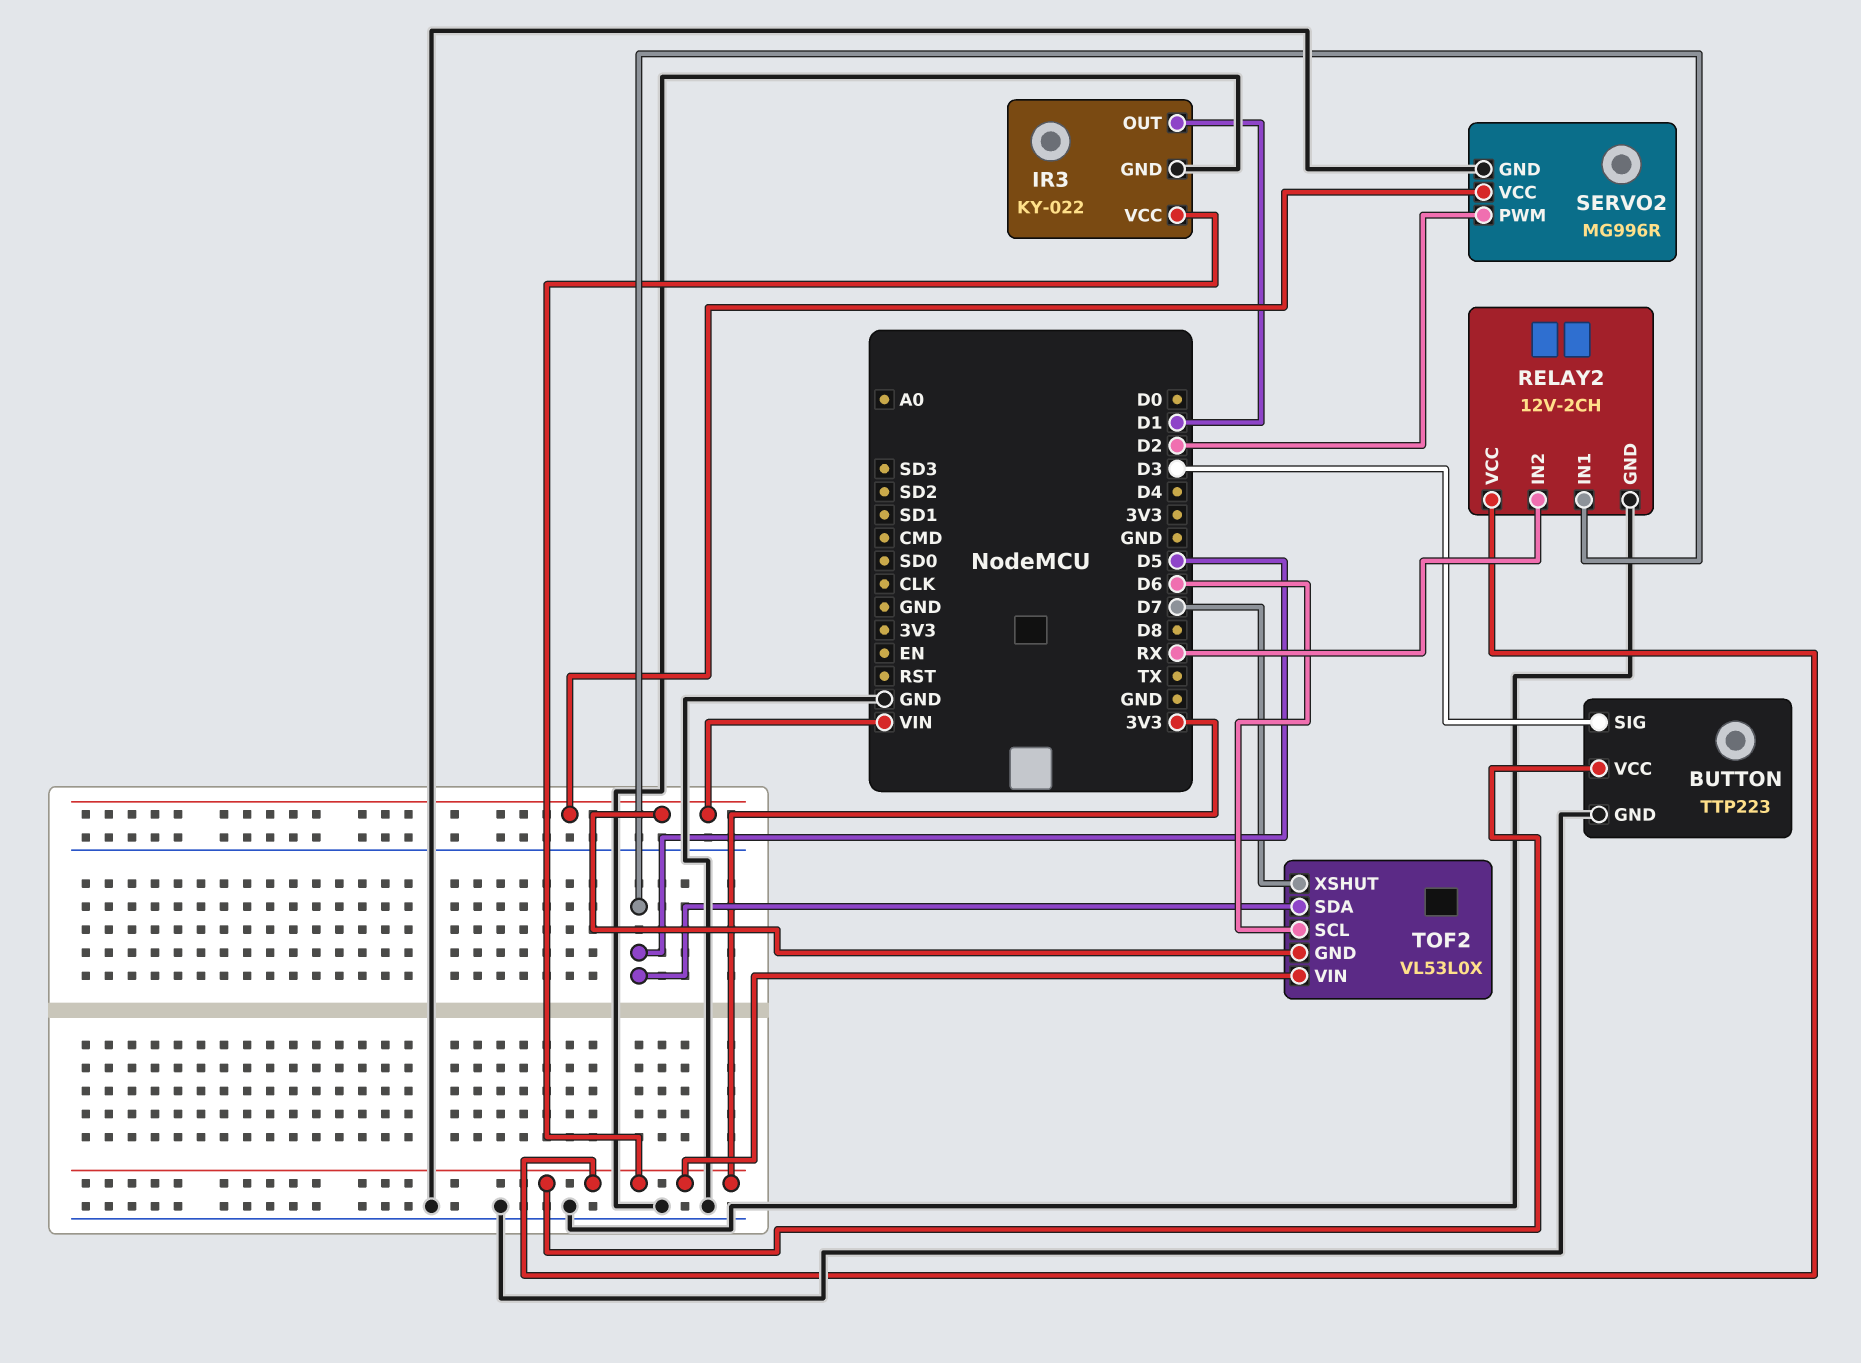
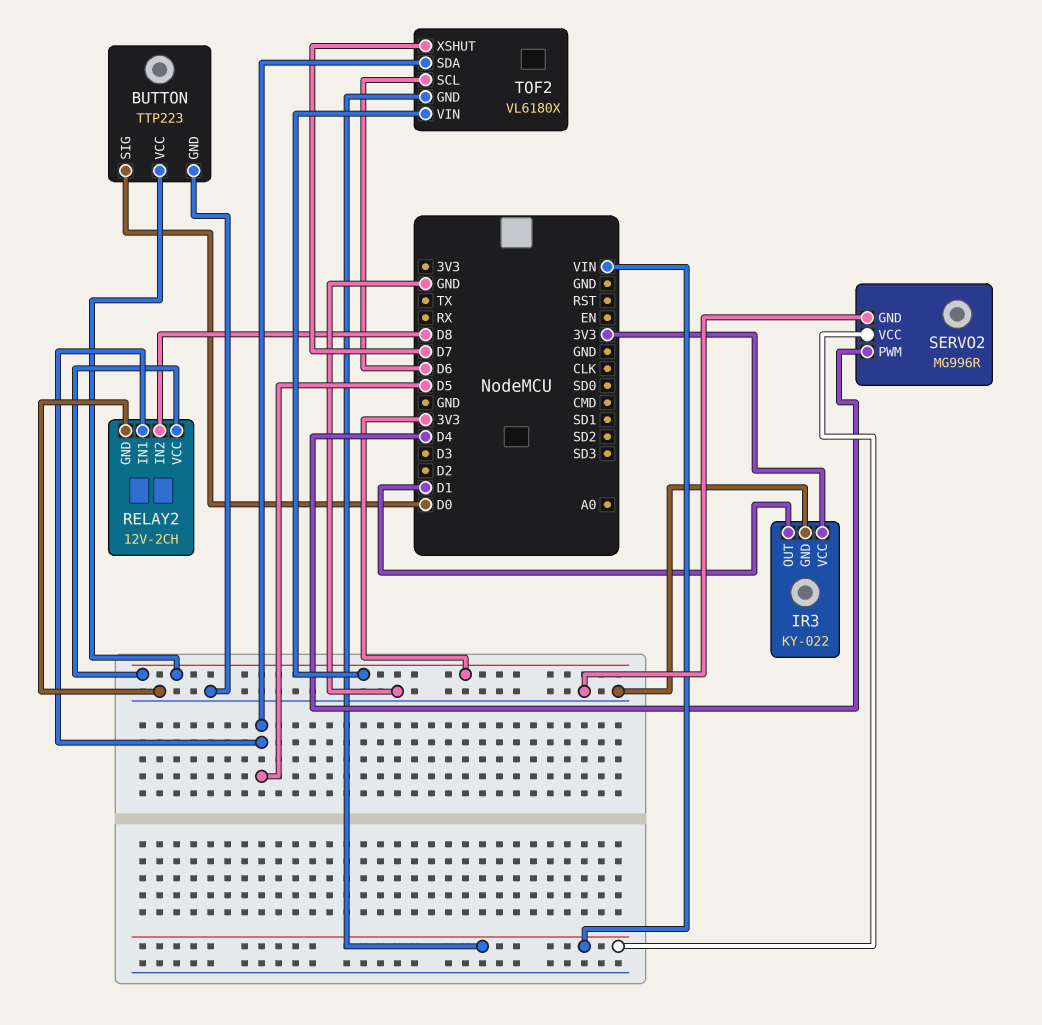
BUTTON pin SIG: D3 -> D0
RELAY2 pin IN2: RX -> D8
SERVO2 pin PWM: D2 -> D4
TOF2: VL53L0X -> VL6180X

